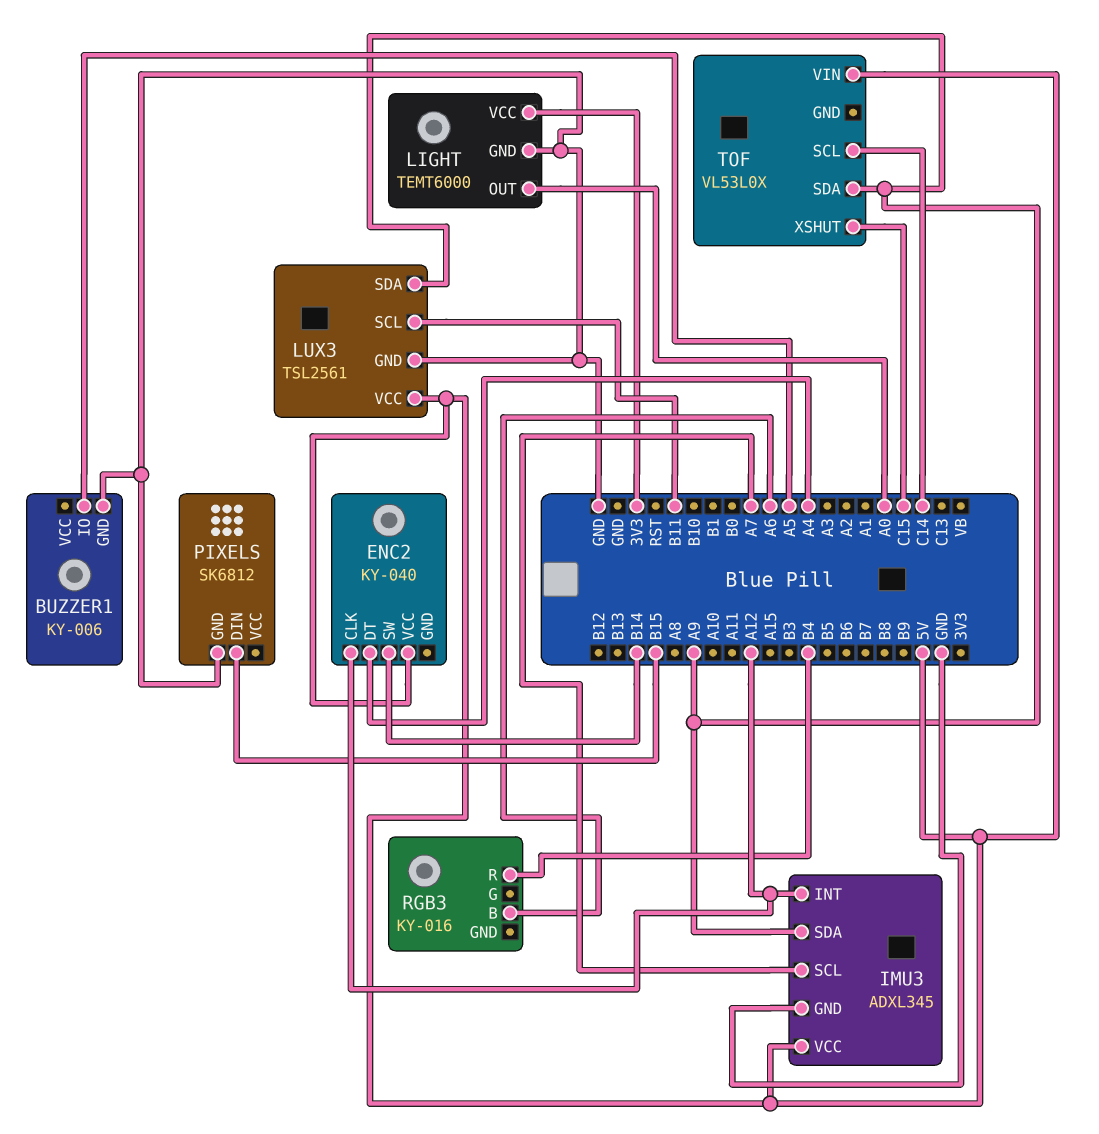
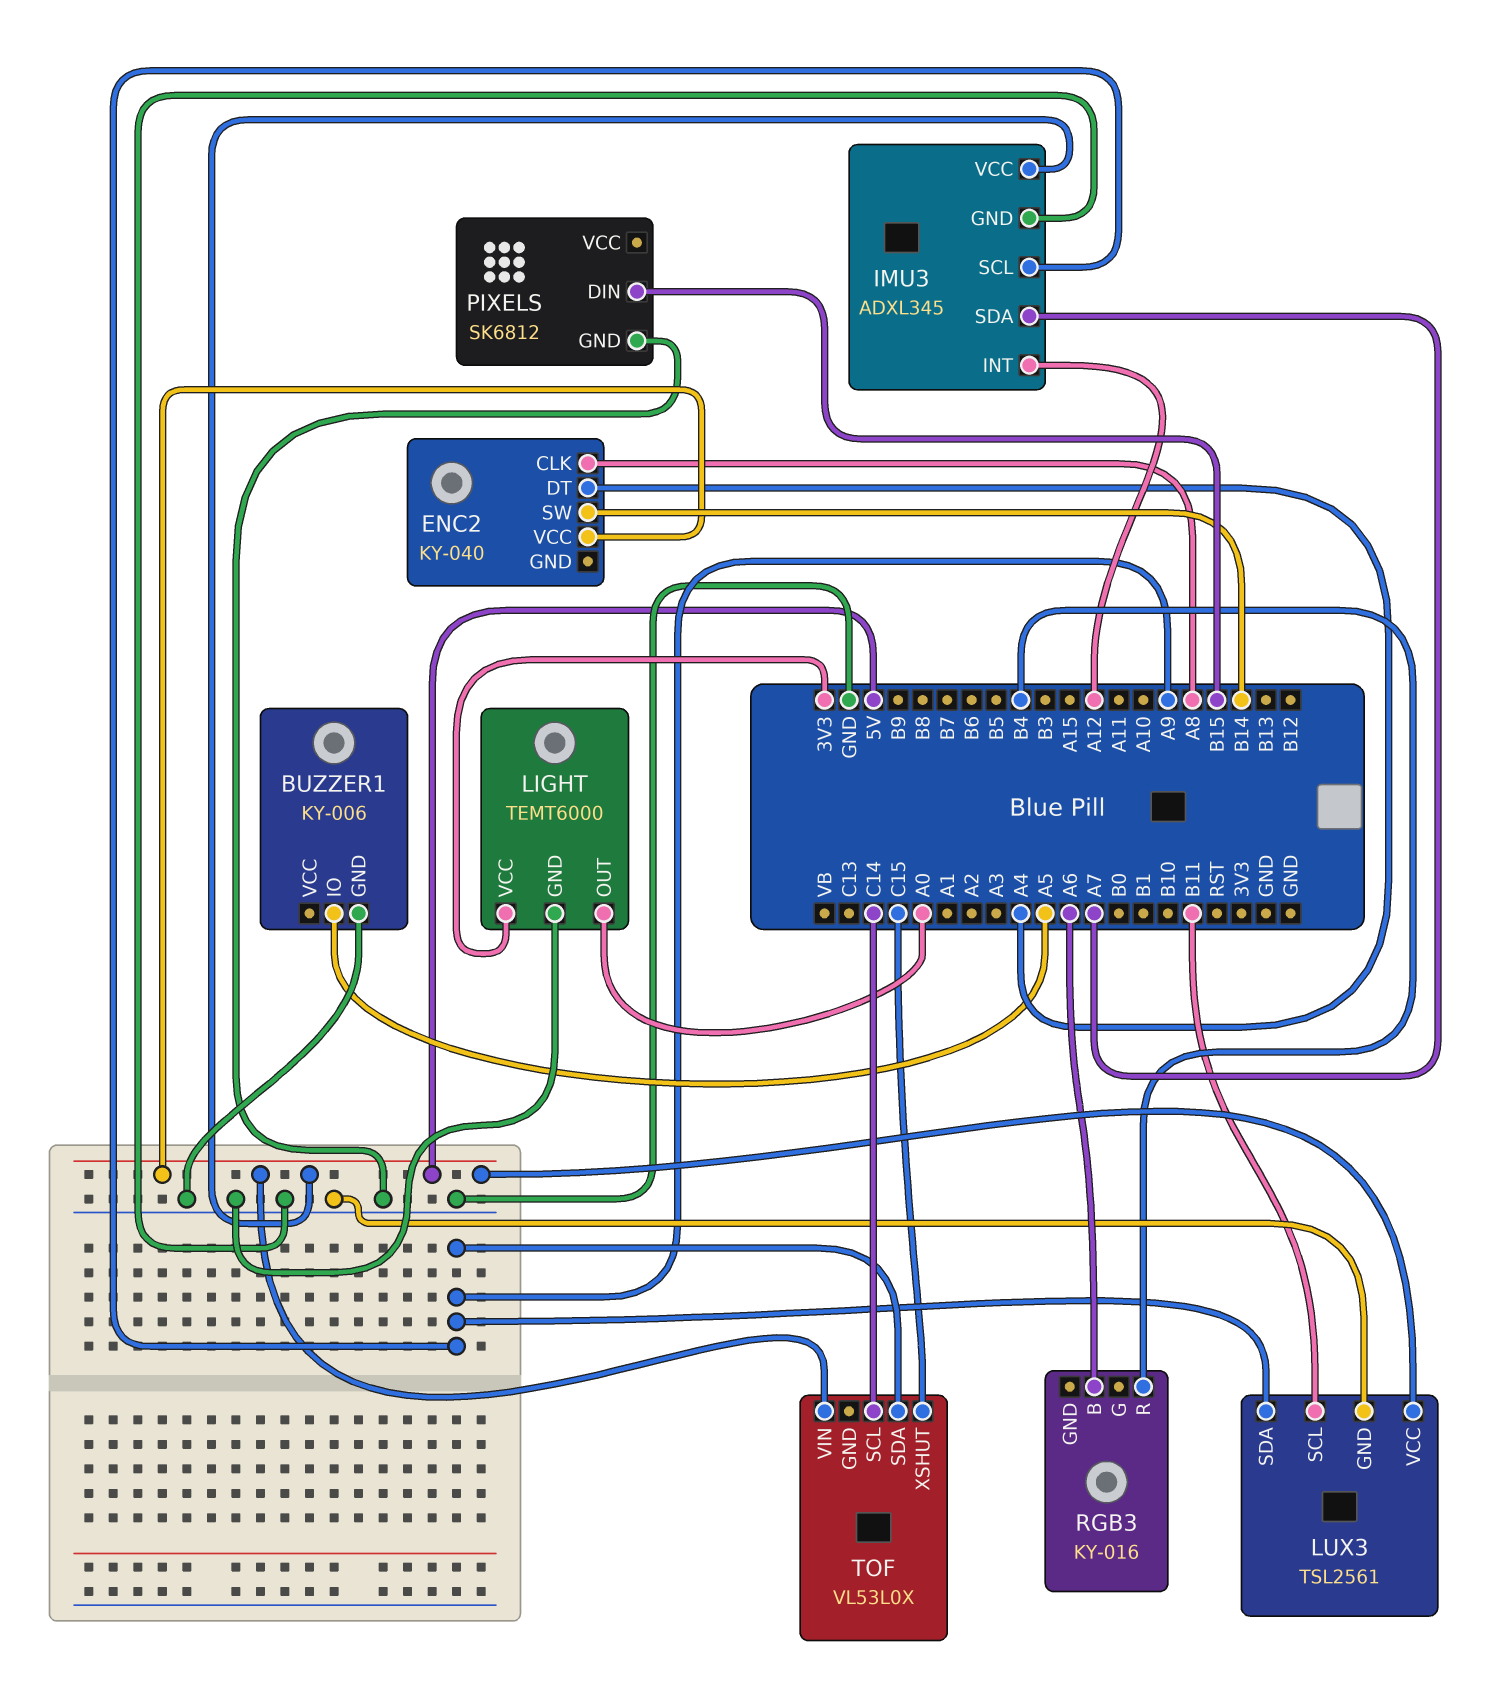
ENC2 pin CLK: A12 -> A8
IMU3 pin SCL: A7 -> A9
IMU3 pin SDA: A9 -> A7

